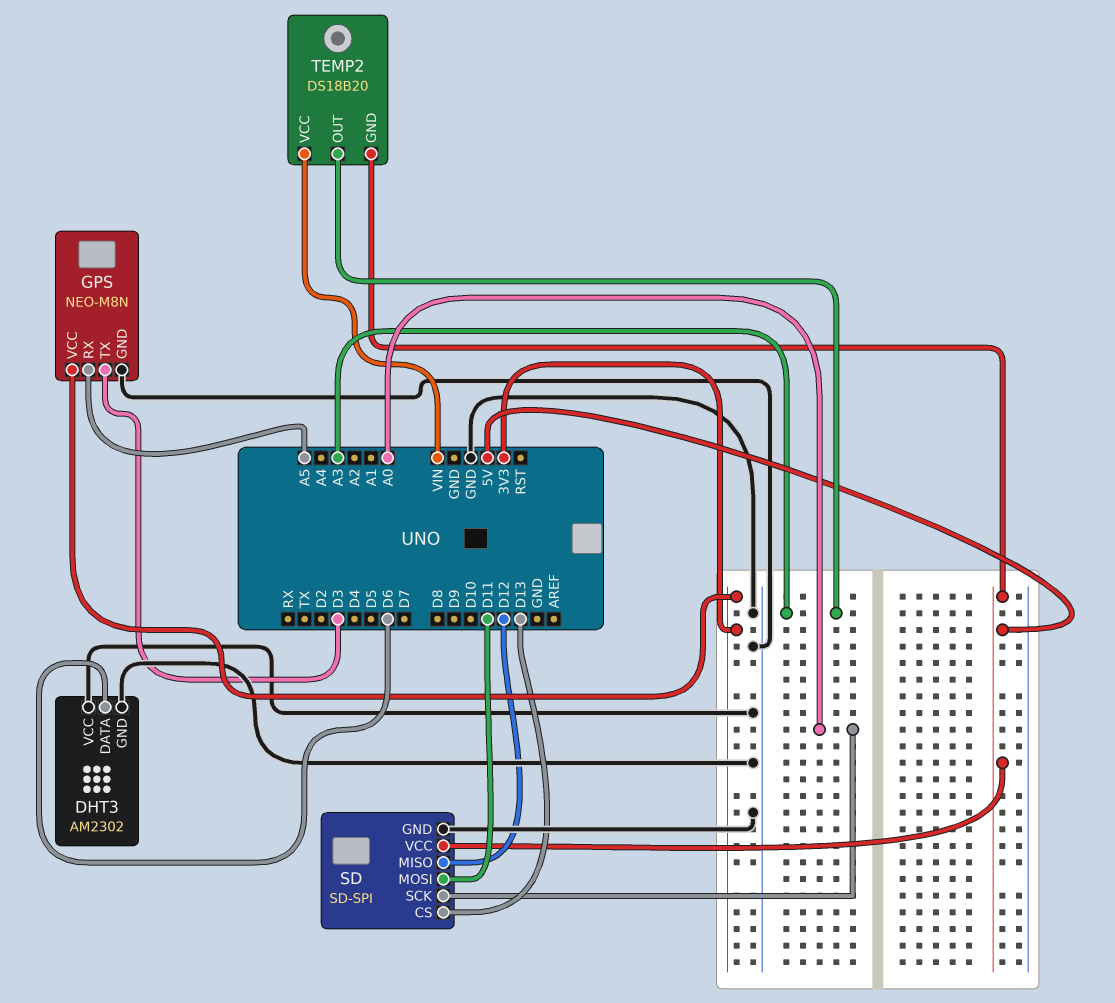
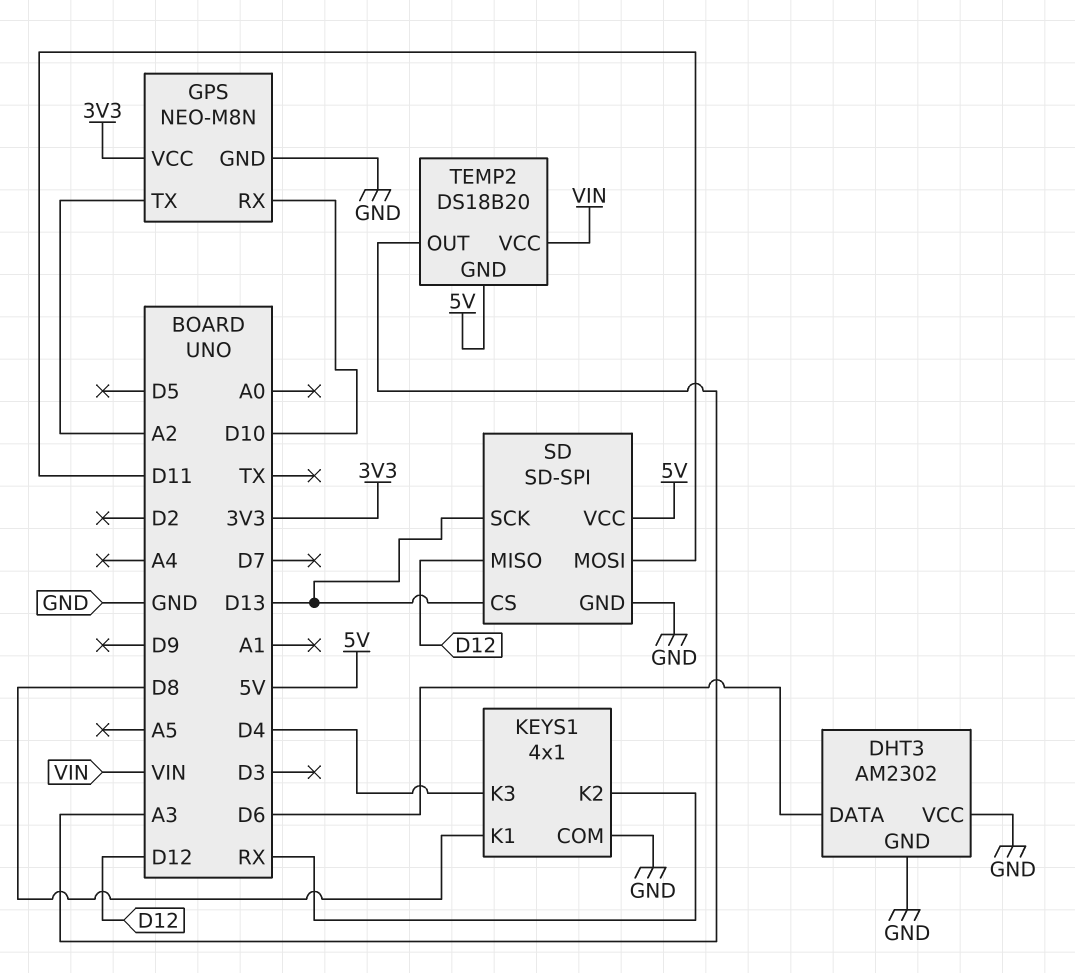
GPS pin RX: A5 -> D10
GPS pin TX: D3 -> A2
KEYS1: none -> 4x1
KEYS1 pin COM: none -> GND
KEYS1 pin K1: none -> D8
KEYS1 pin K2: none -> RX
KEYS1 pin K3: none -> D4
SD pin SCK: A0 -> D13

